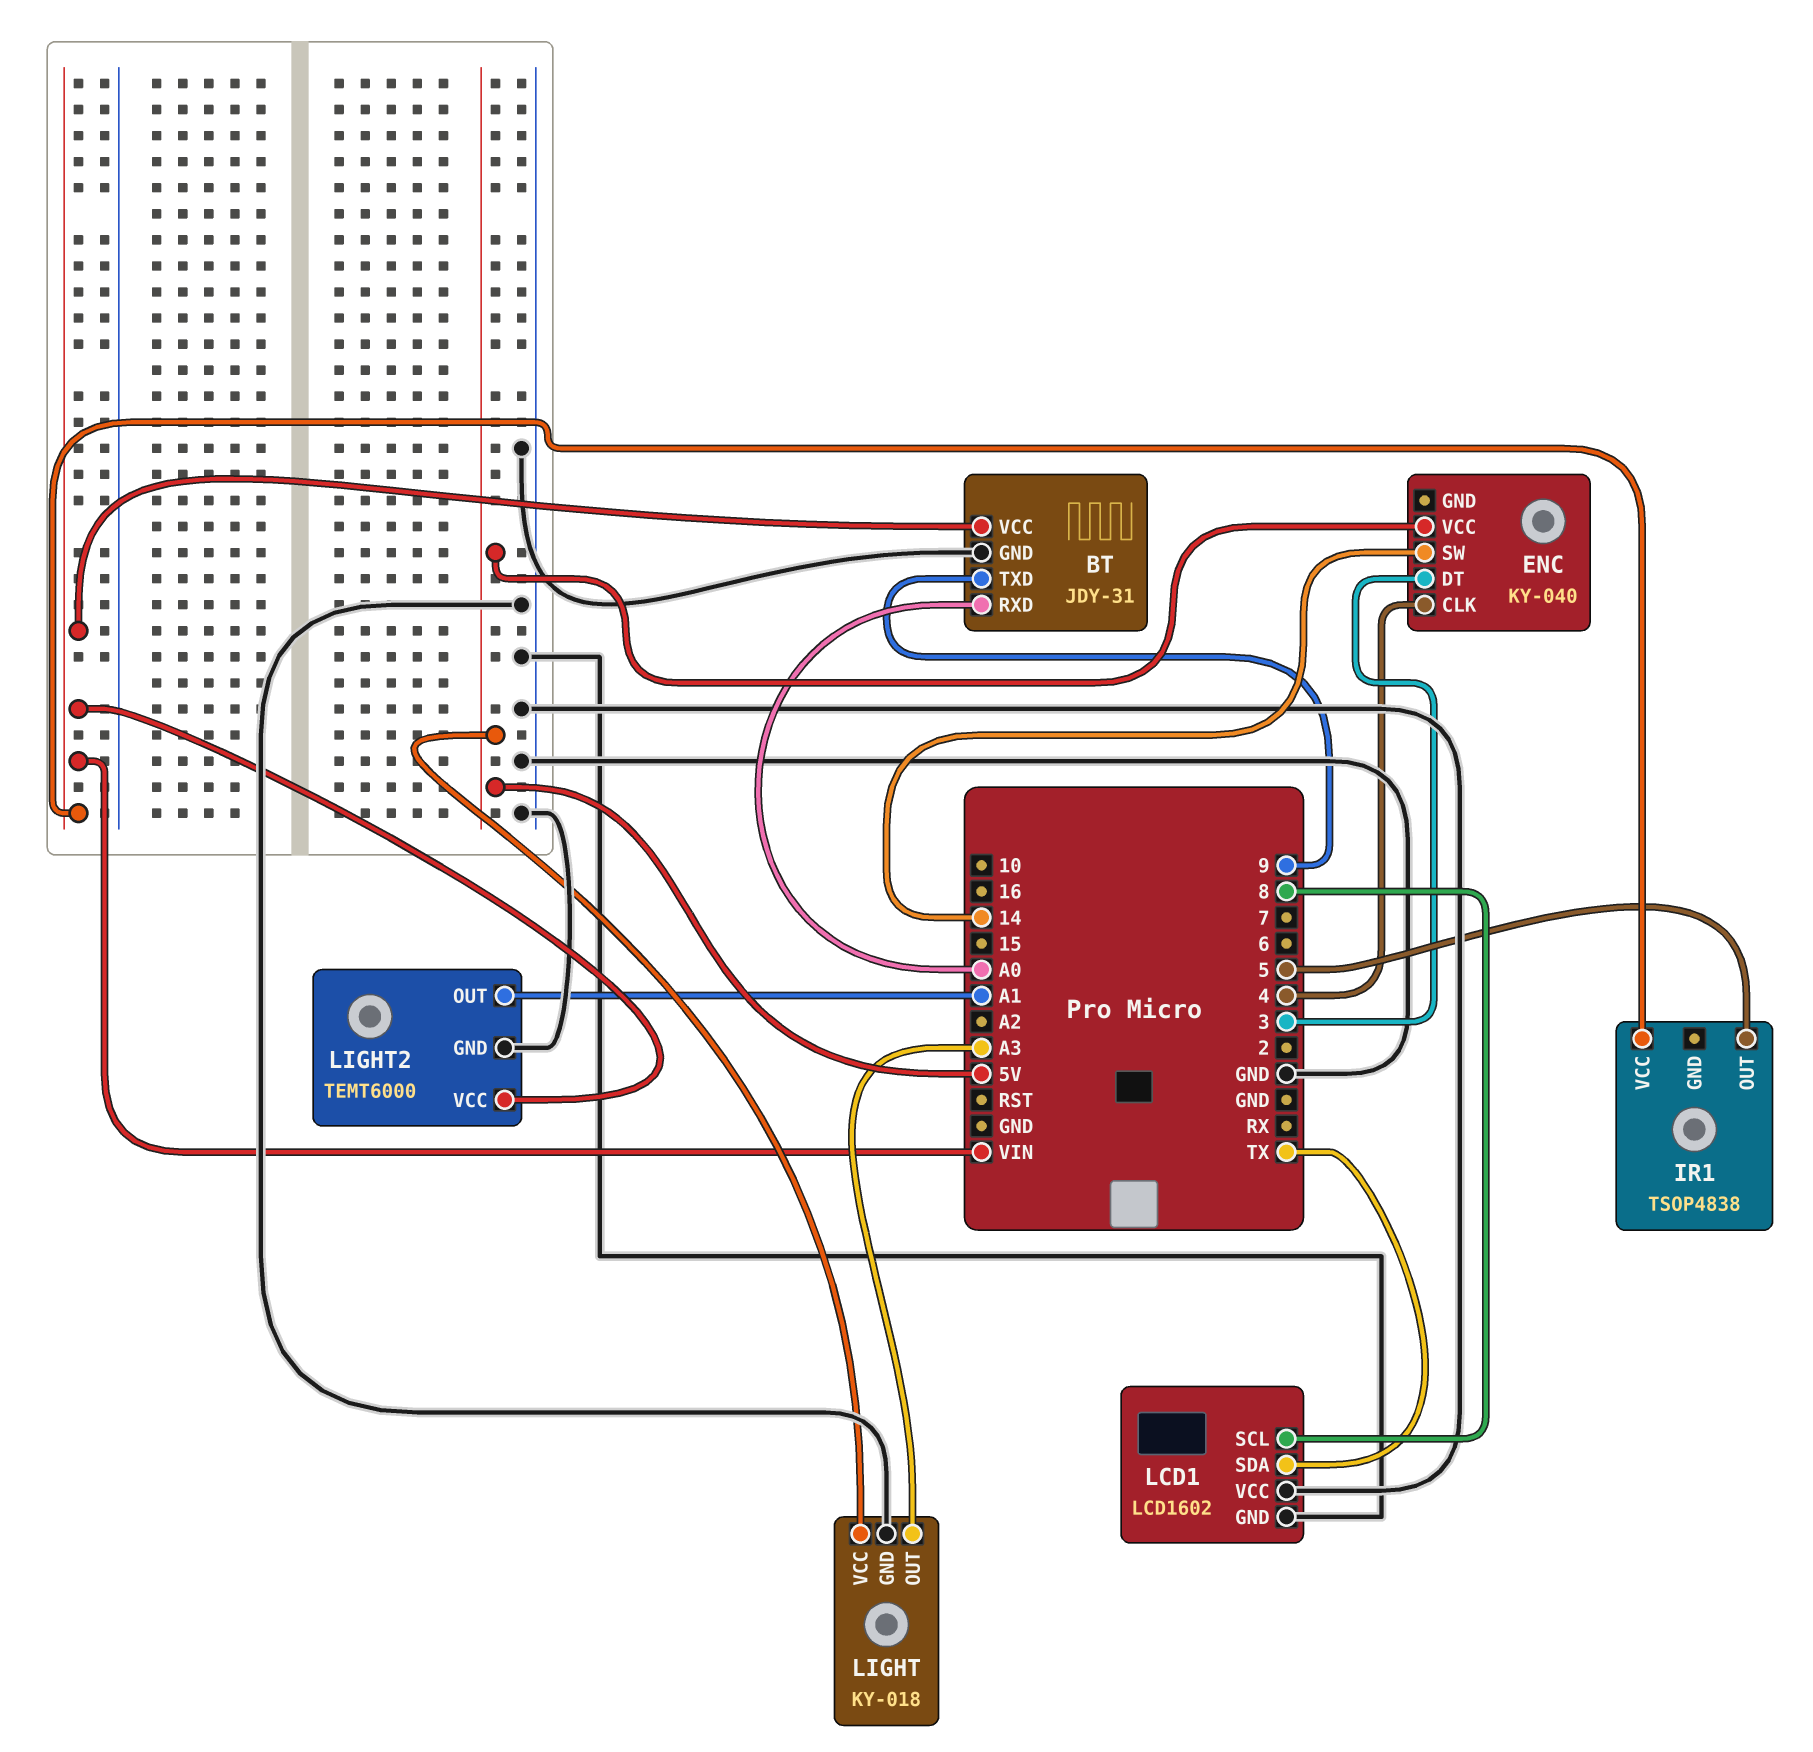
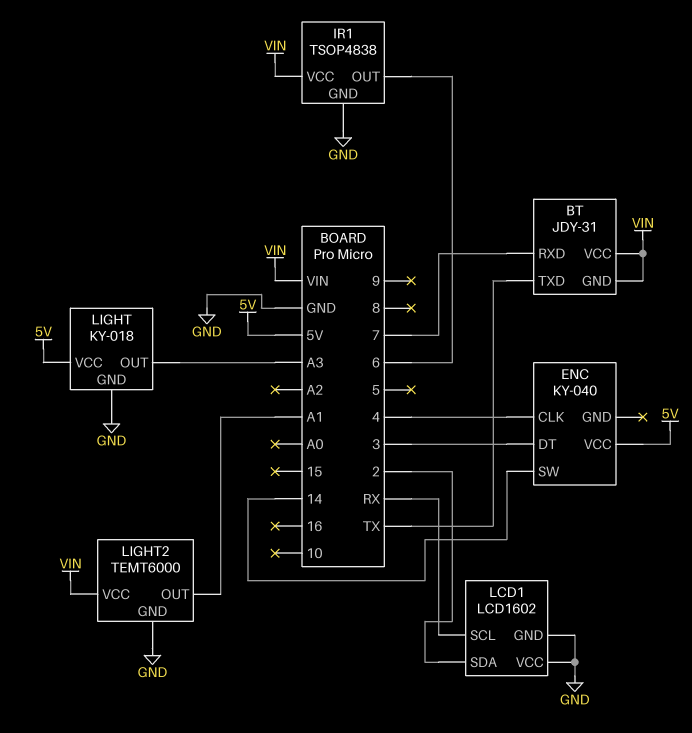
BT pin GND: GND -> VIN
BT pin RXD: A0 -> 7
BT pin TXD: 9 -> TX
IR1 pin GND: none -> GND
IR1 pin OUT: 5 -> 6
LCD1 pin SCL: 8 -> RX
LCD1 pin SDA: TX -> 2

